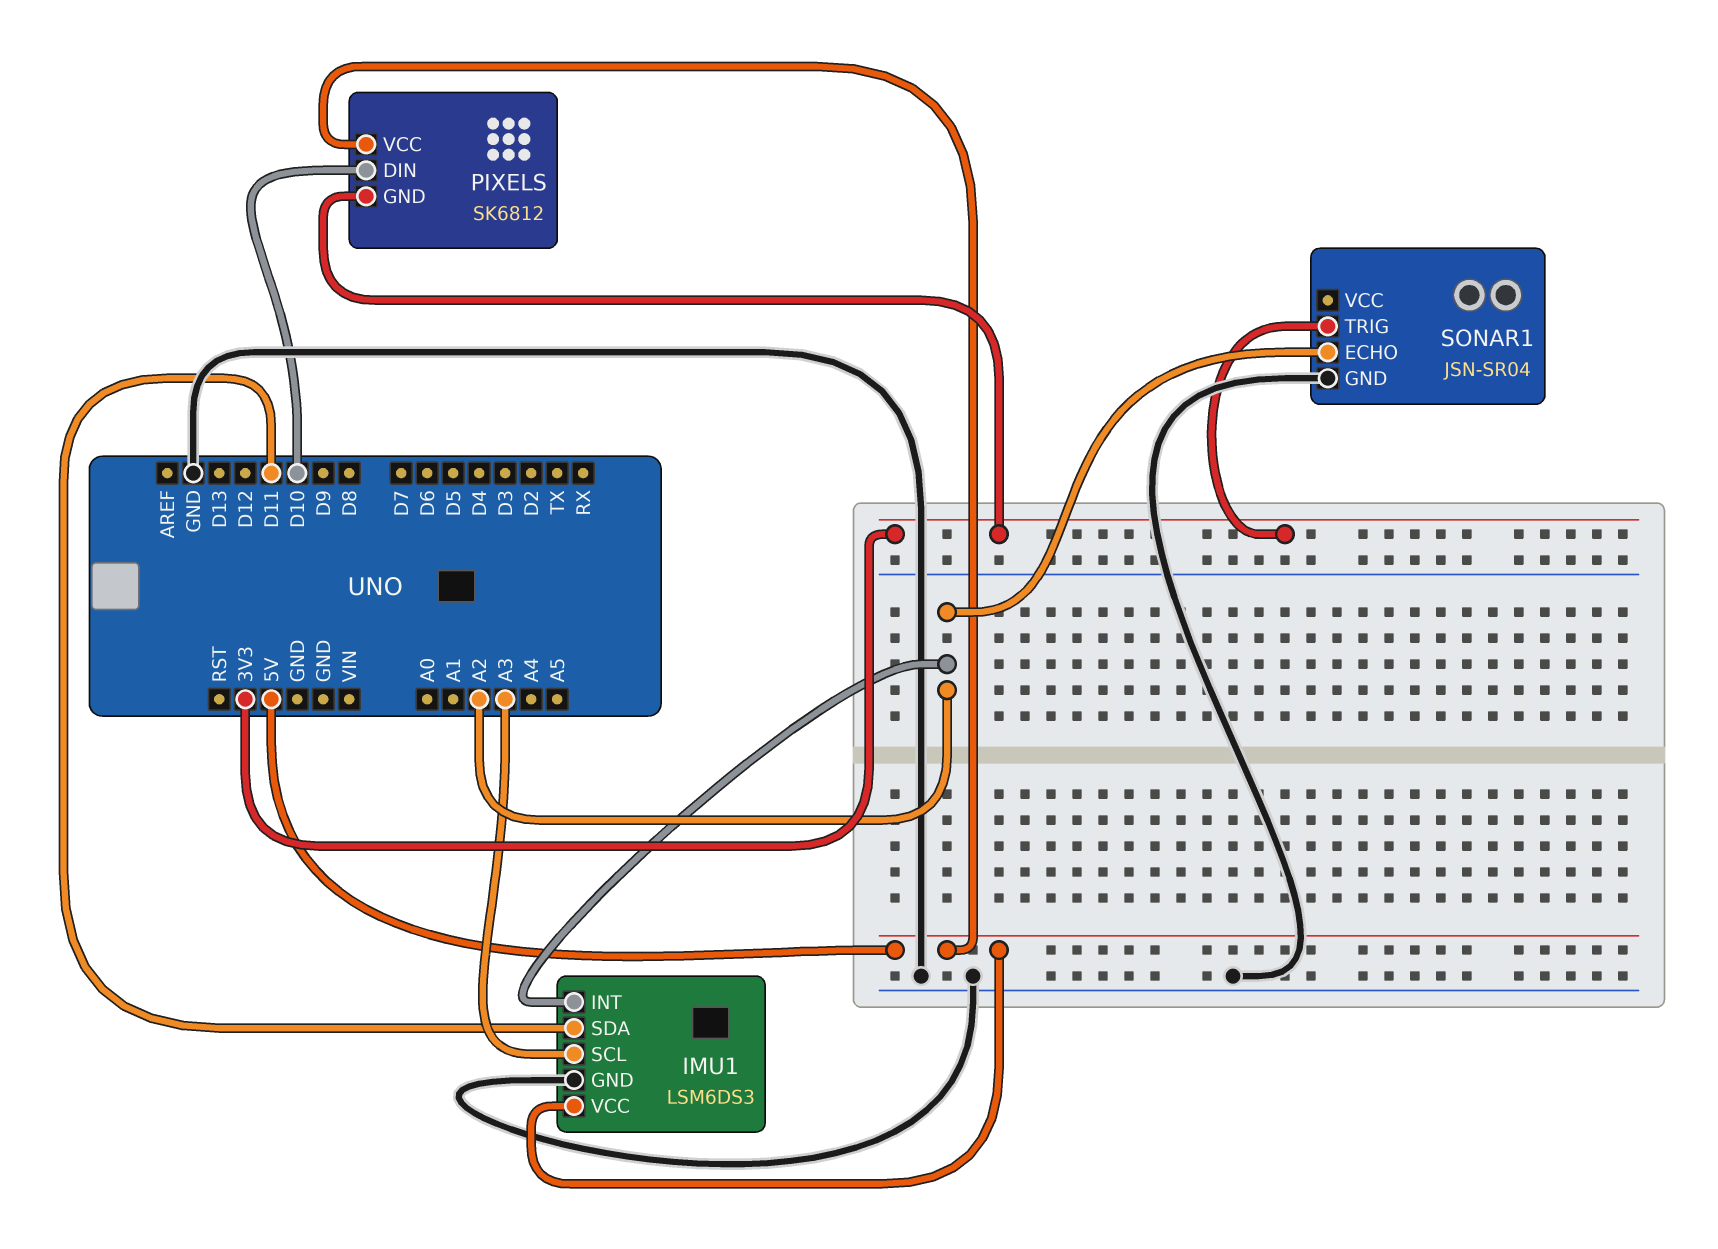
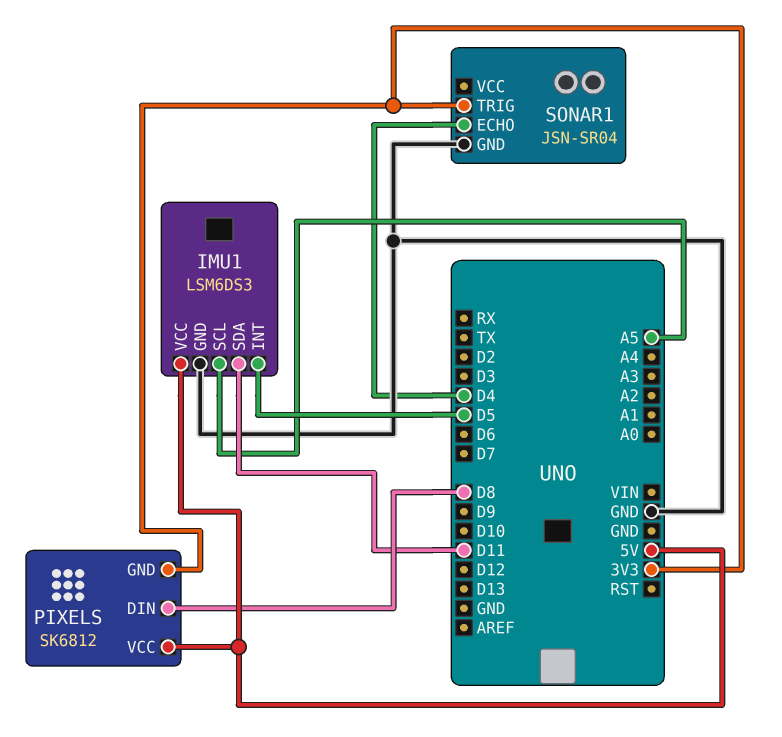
IMU1 pin INT: A2 -> D5
IMU1 pin SCL: A3 -> A5
PIXELS pin DIN: D10 -> D8
SONAR1 pin ECHO: A2 -> D4

